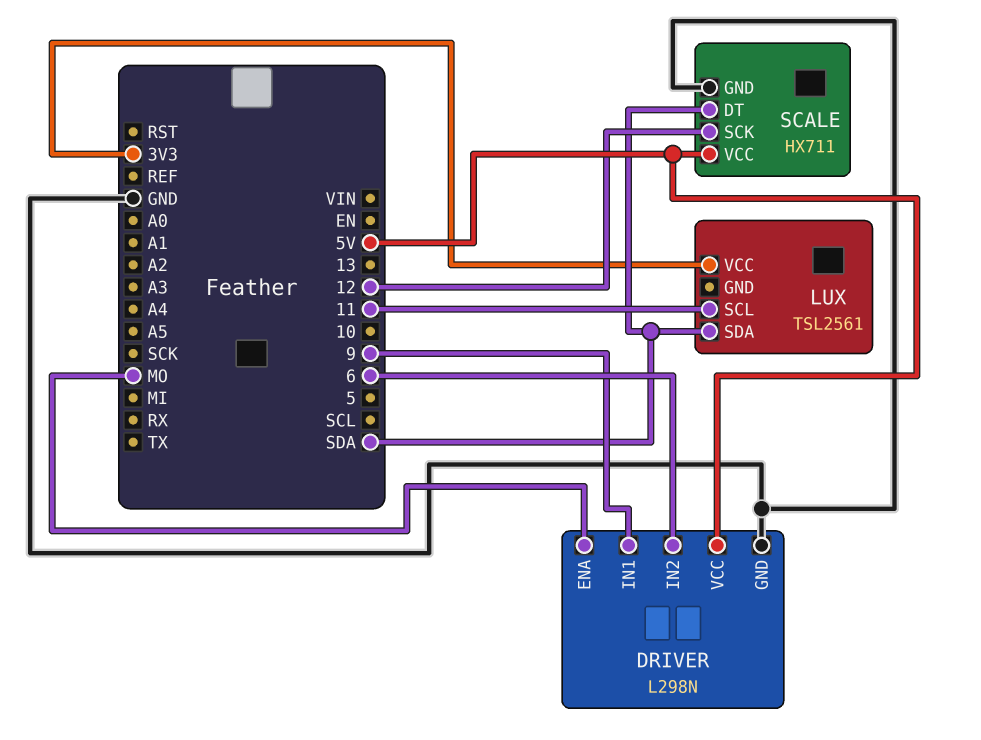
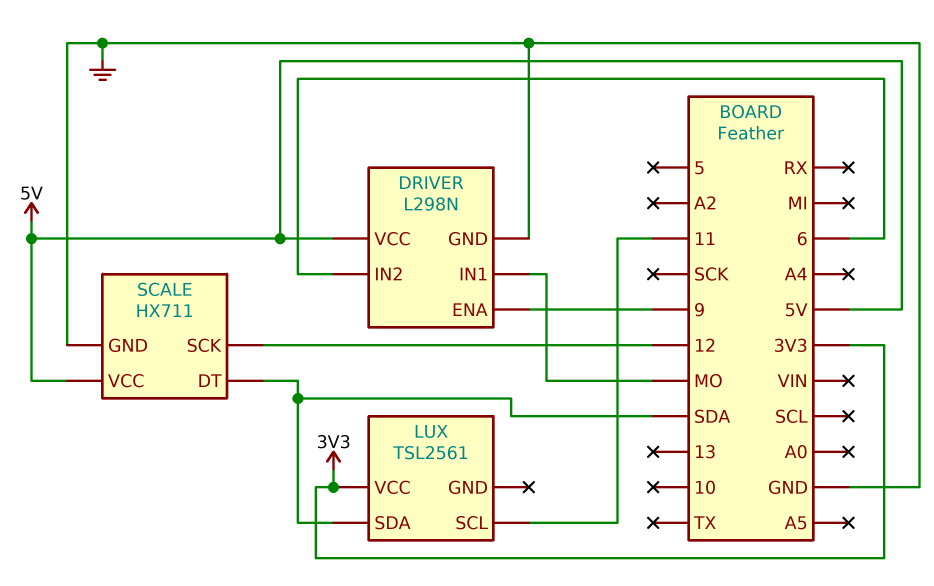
DRIVER pin ENA: MO -> 9
DRIVER pin IN1: 9 -> MO

